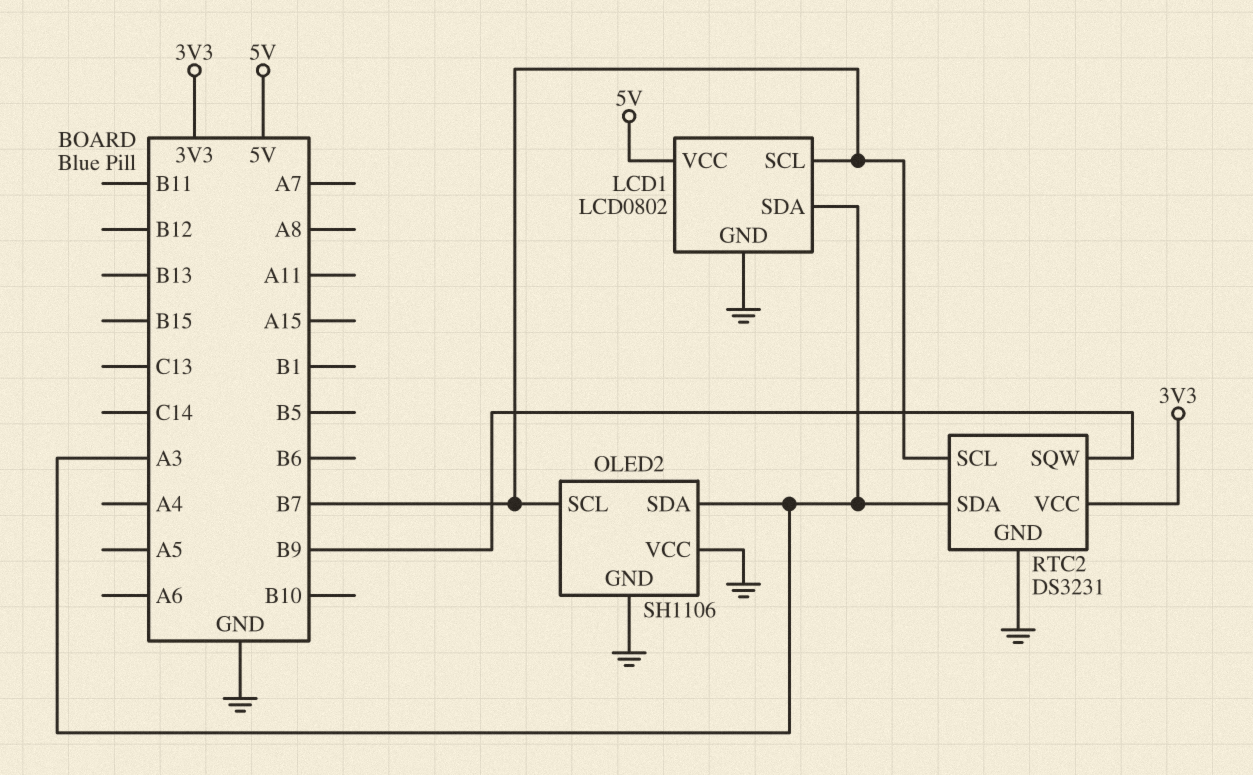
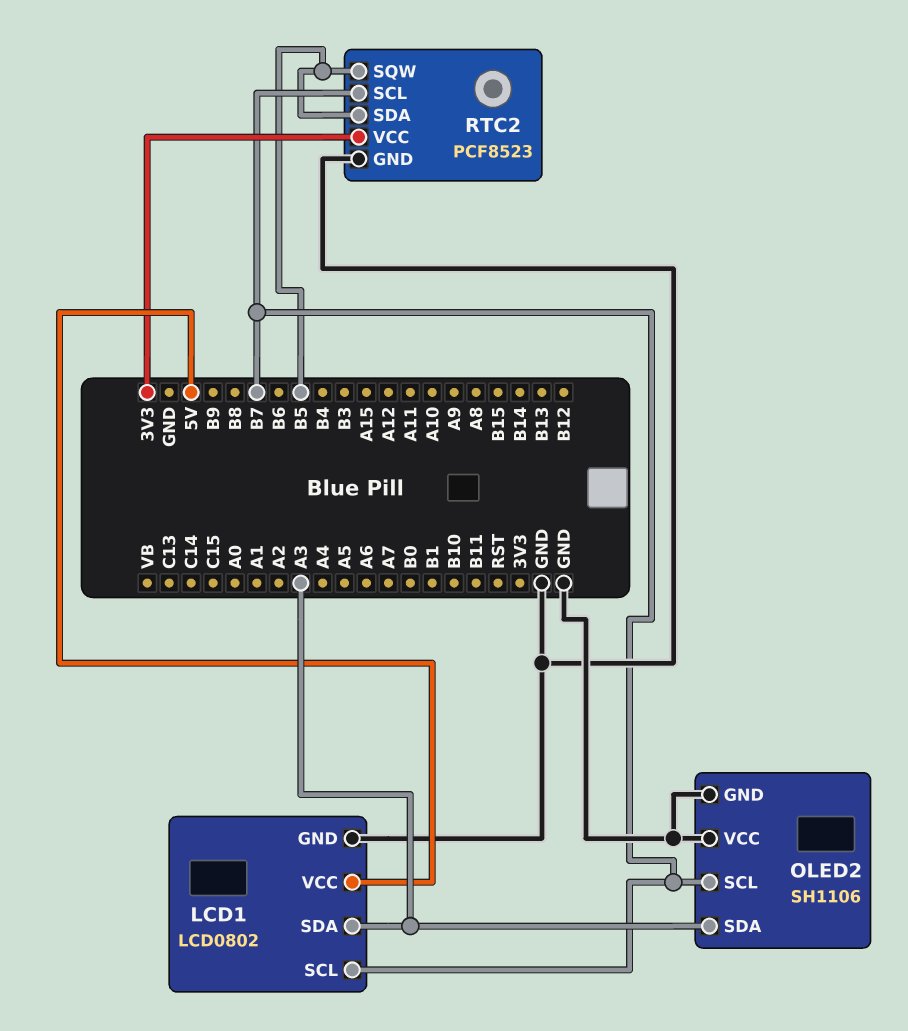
RTC2: DS3231 -> PCF8523
RTC2 pin SDA: A3 -> B5
RTC2 pin SQW: B9 -> B5

